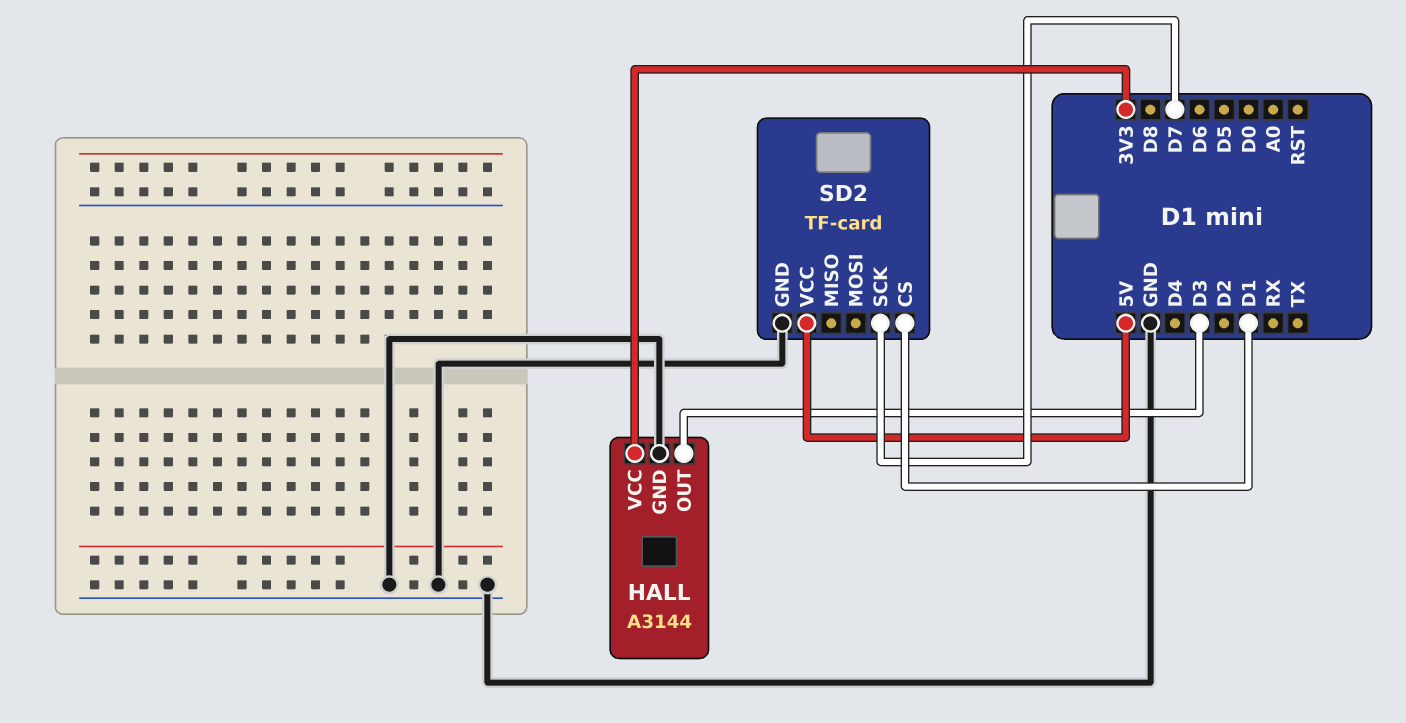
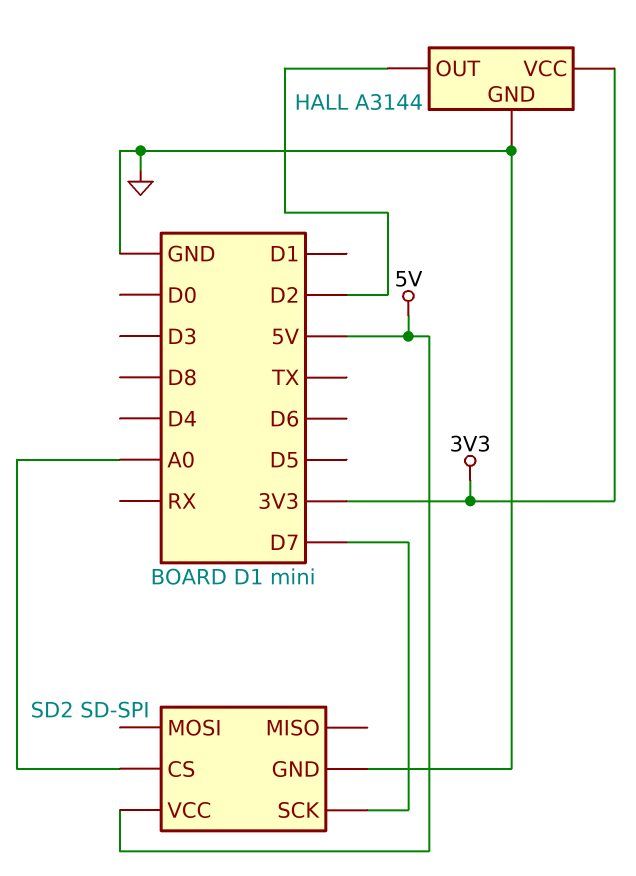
HALL pin OUT: D3 -> D2
SD2: TF-card -> SD-SPI
SD2 pin CS: D1 -> A0

